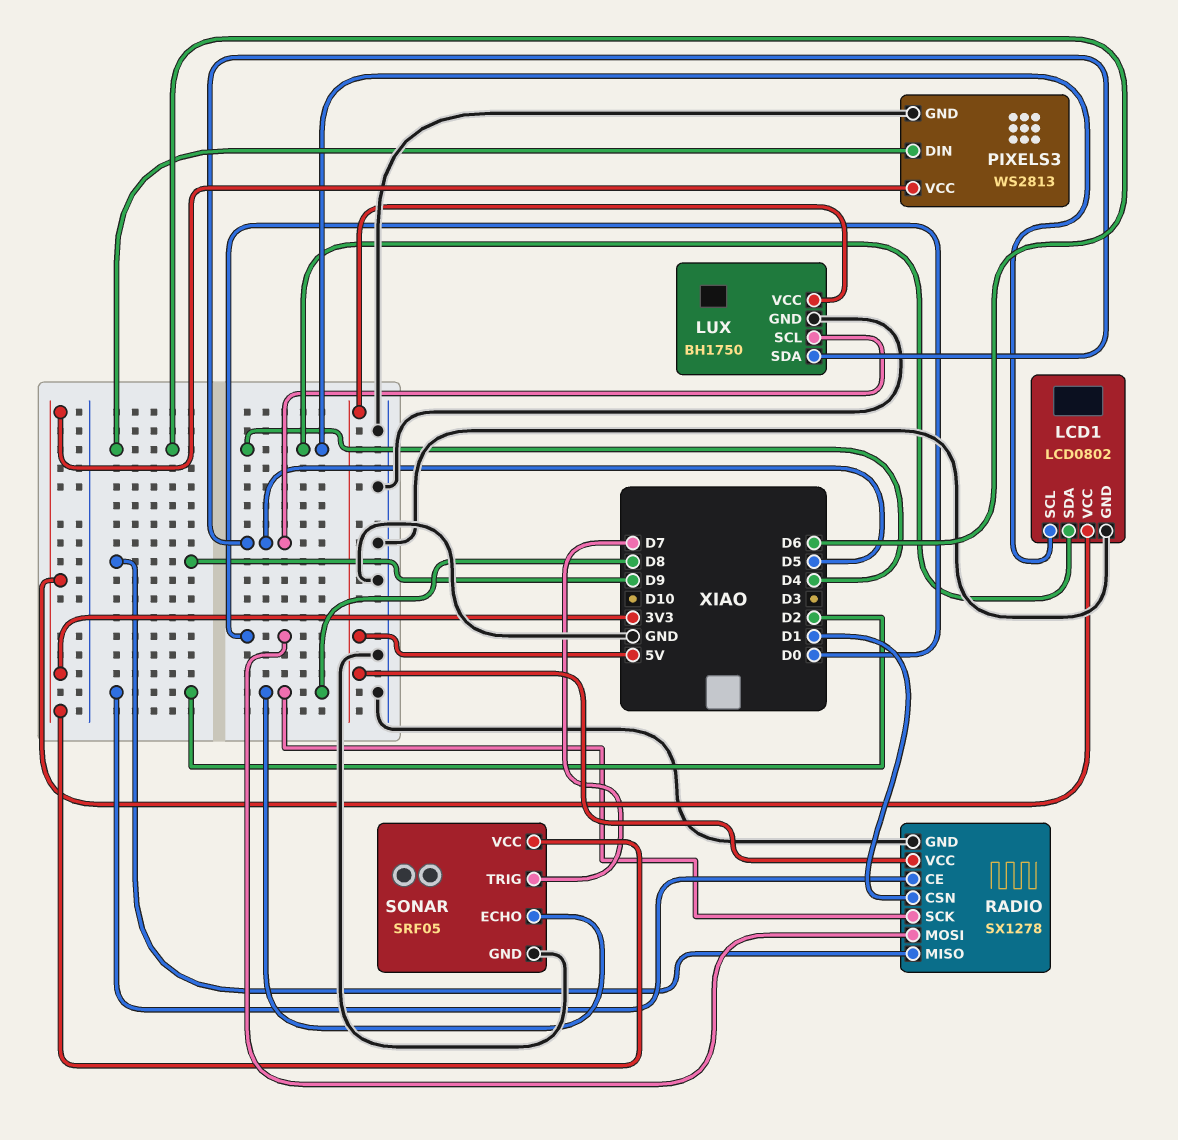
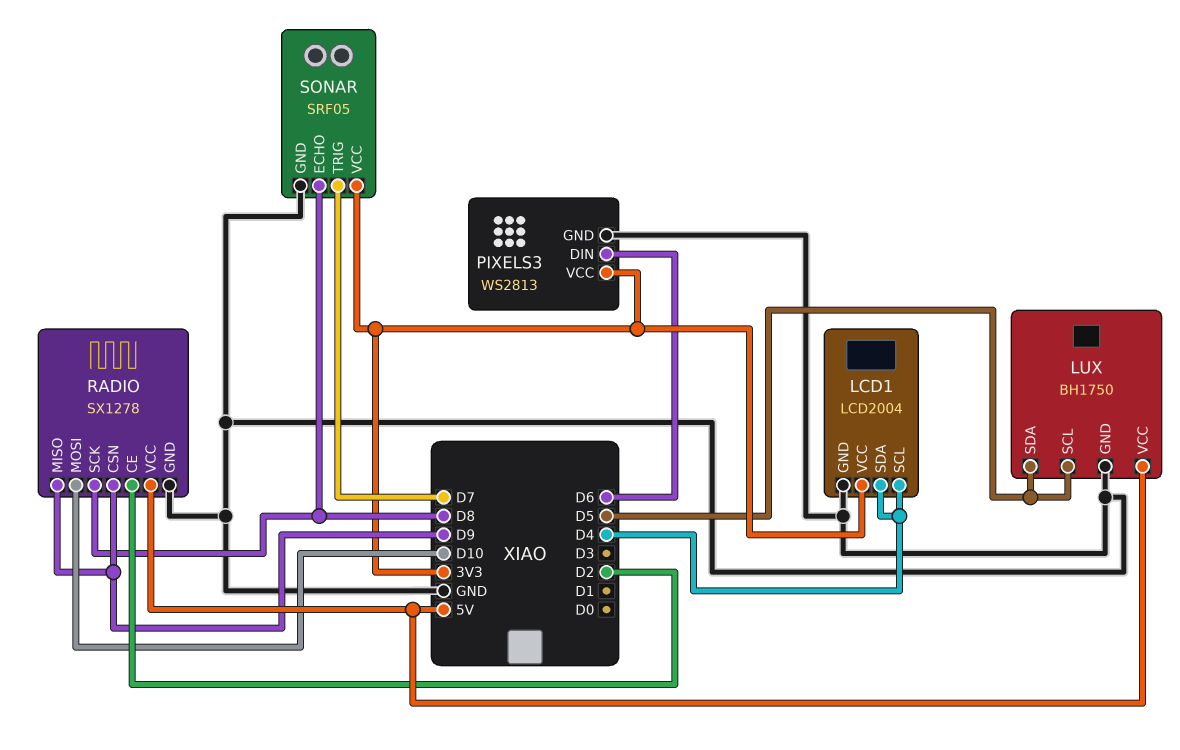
LCD1: LCD0802 -> LCD2004
RADIO pin CSN: D1 -> D9
RADIO pin MOSI: D0 -> D10

